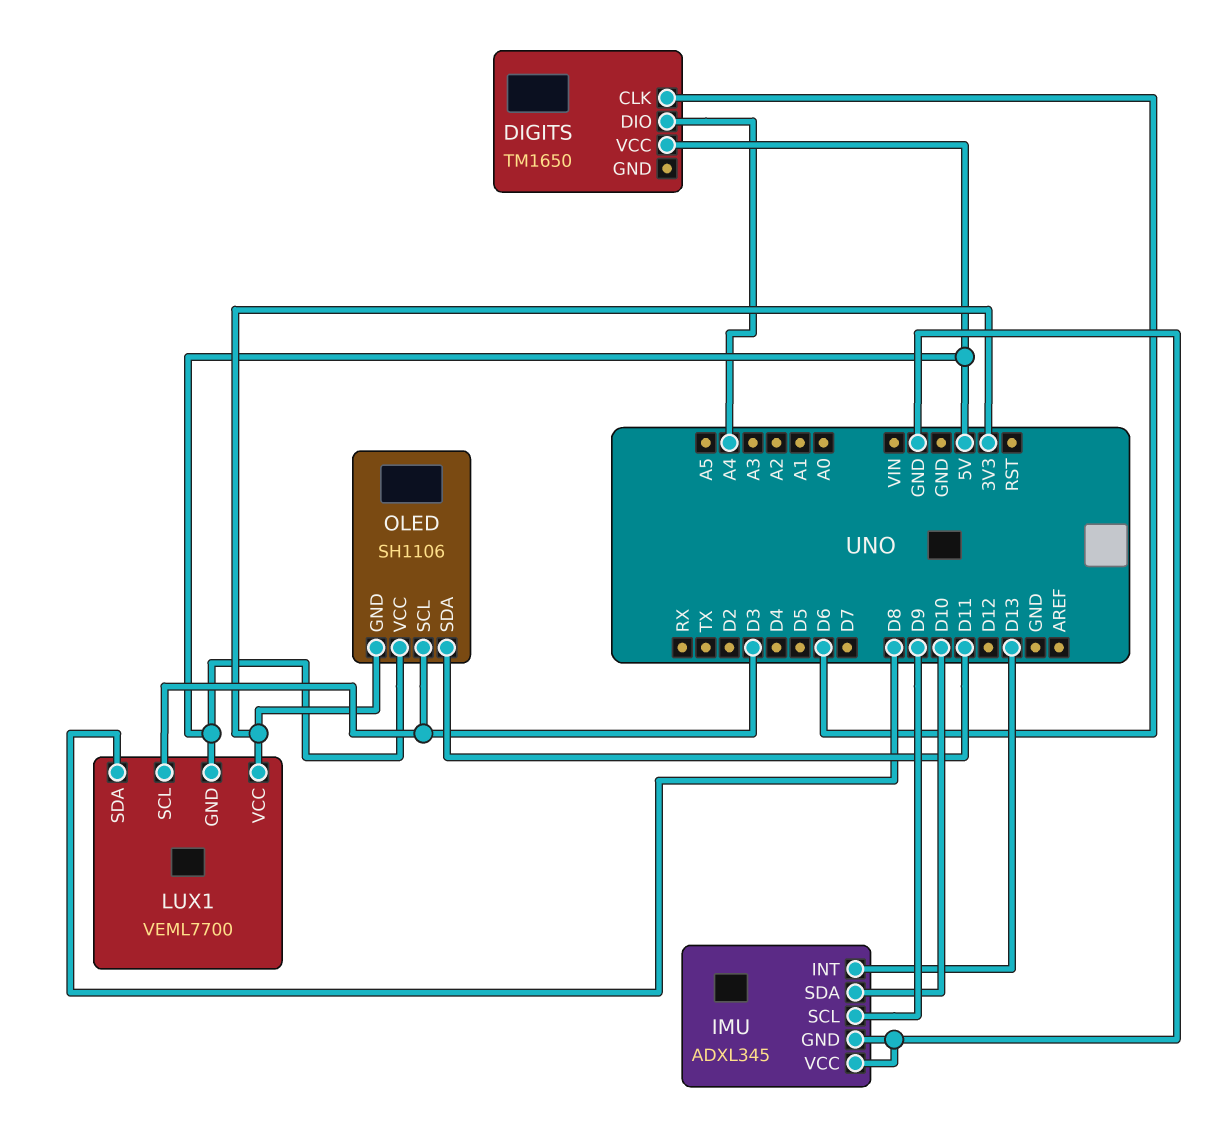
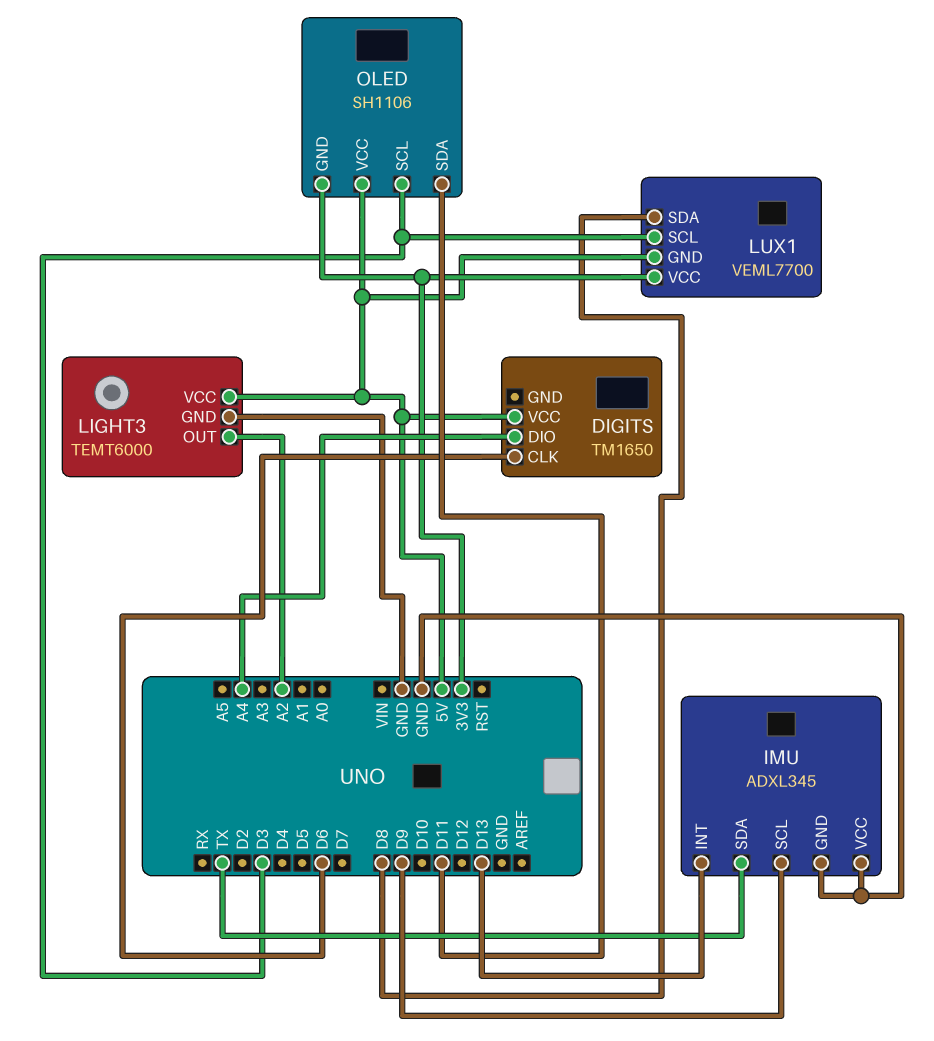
IMU pin SDA: D10 -> TX
LIGHT3: none -> TEMT6000
LIGHT3 pin GND: none -> GND
LIGHT3 pin OUT: none -> A2
LIGHT3 pin VCC: none -> 5V

